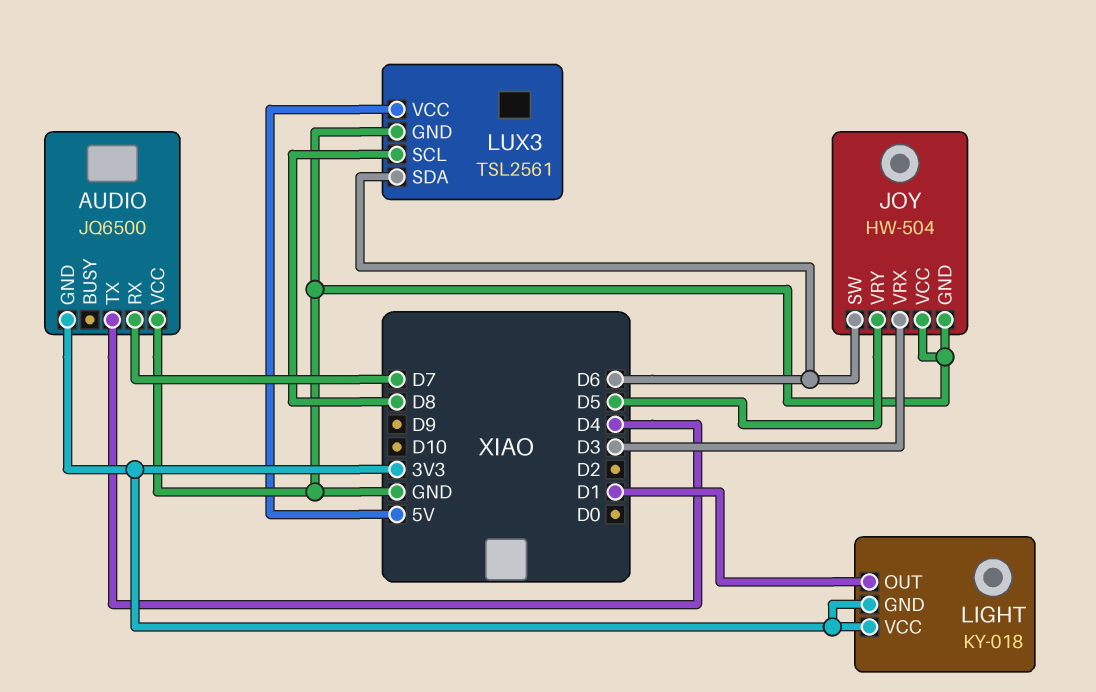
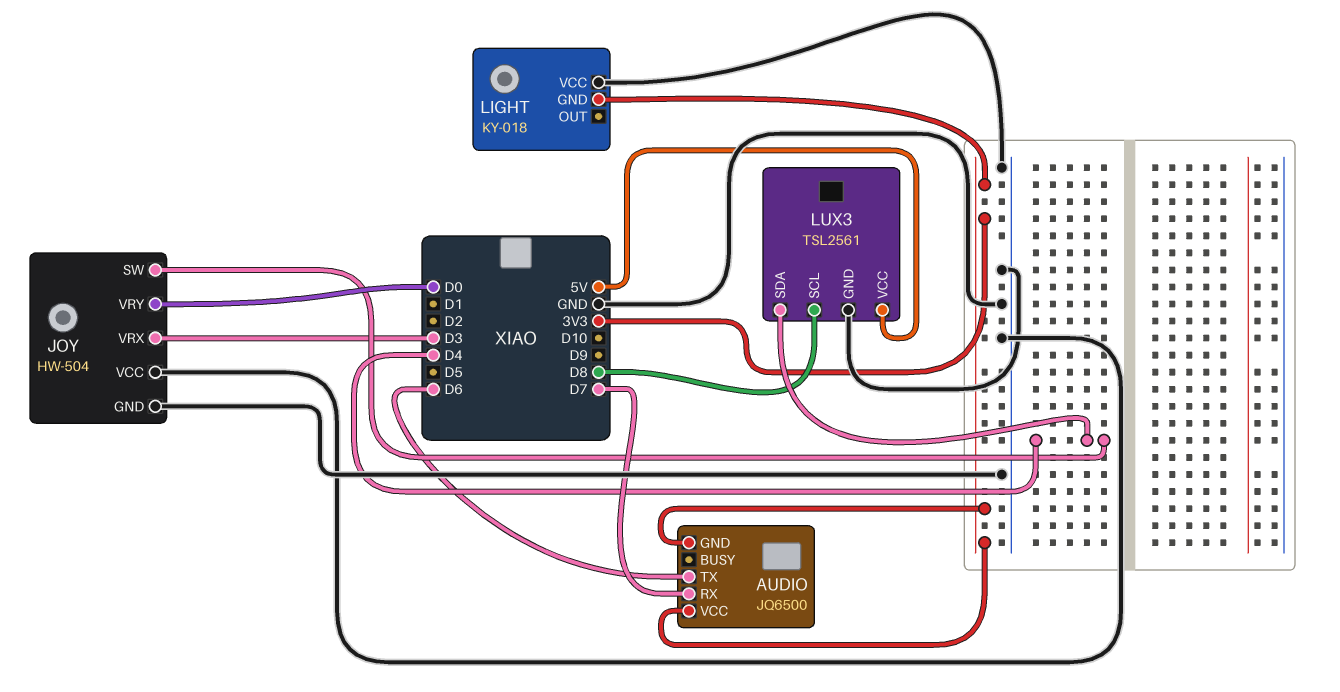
AUDIO pin TX: D4 -> D6
AUDIO pin VCC: GND -> 3V3
JOY pin SW: D6 -> D4
JOY pin VRY: D5 -> D0
LIGHT pin OUT: D1 -> none
LIGHT pin VCC: 3V3 -> GND
LUX3 pin SDA: D6 -> D4

